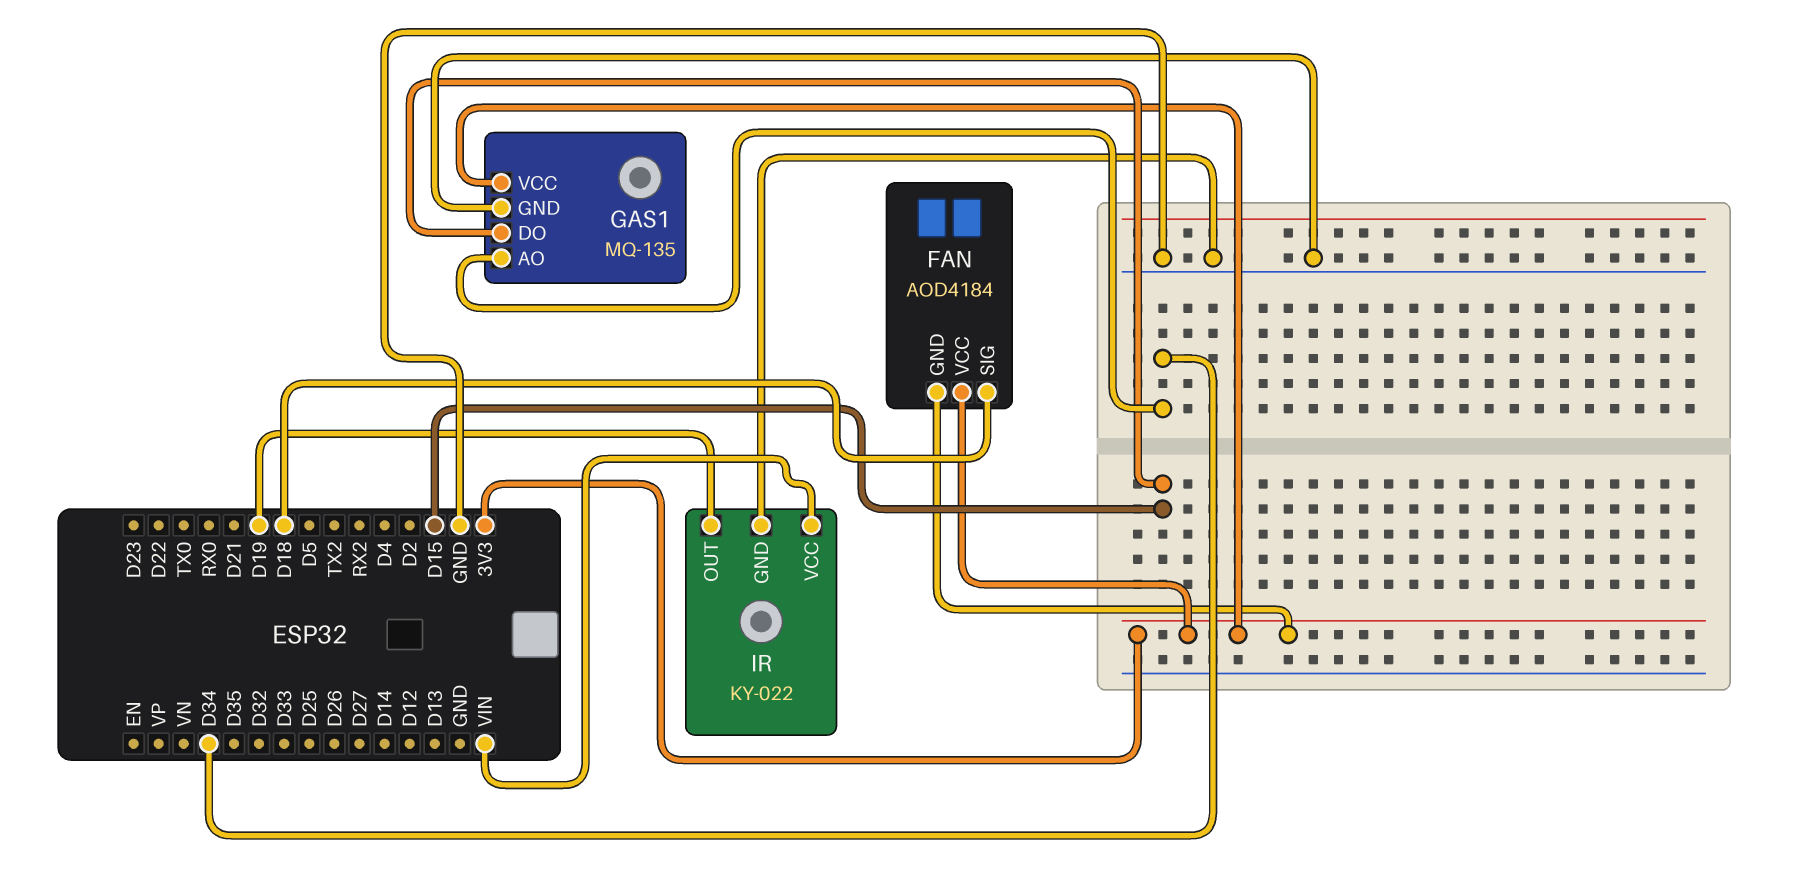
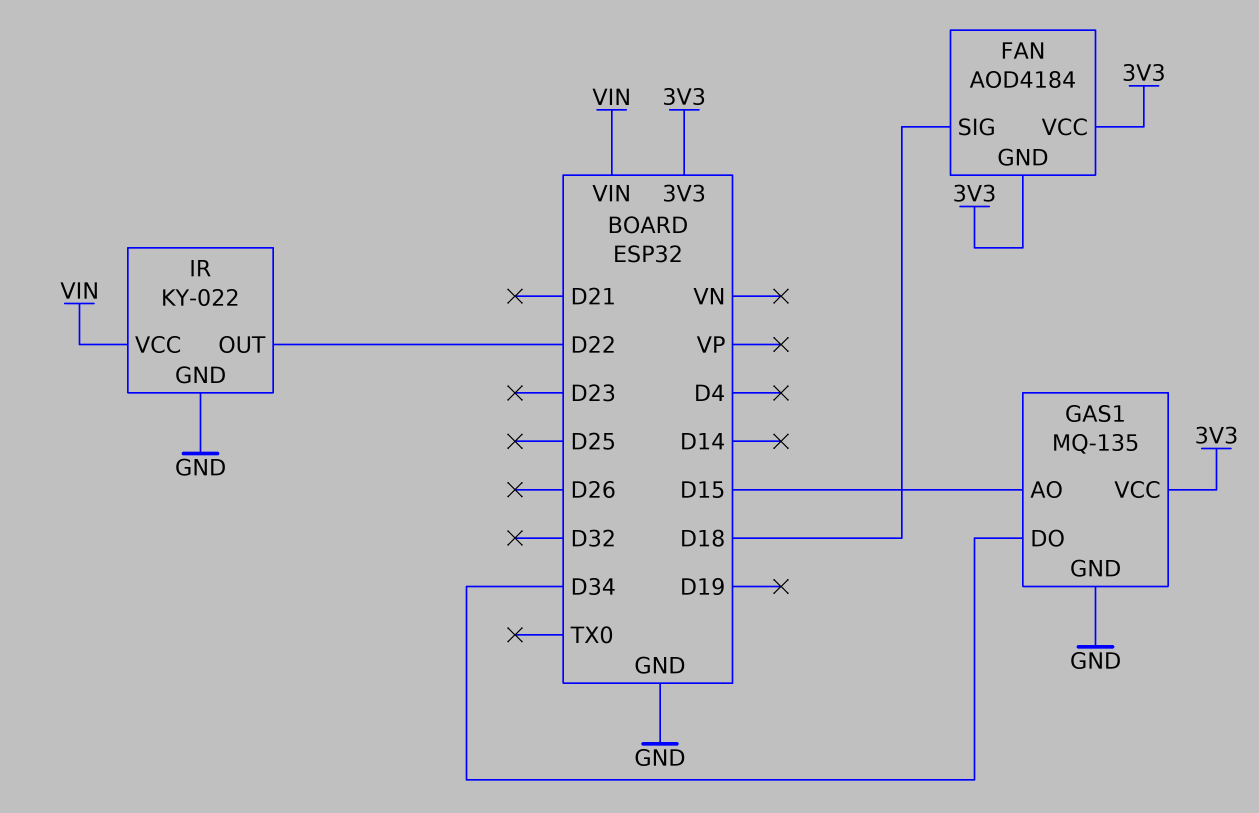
GAS1 pin AO: D34 -> D15
GAS1 pin DO: D15 -> D34
IR pin OUT: D19 -> D22

